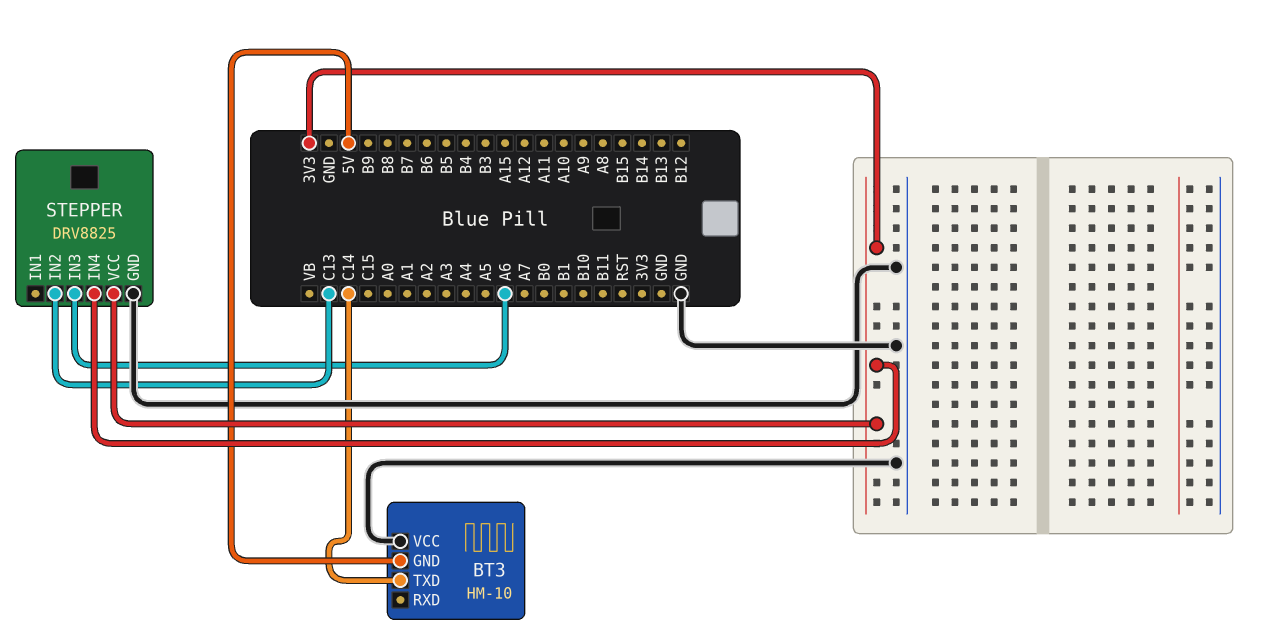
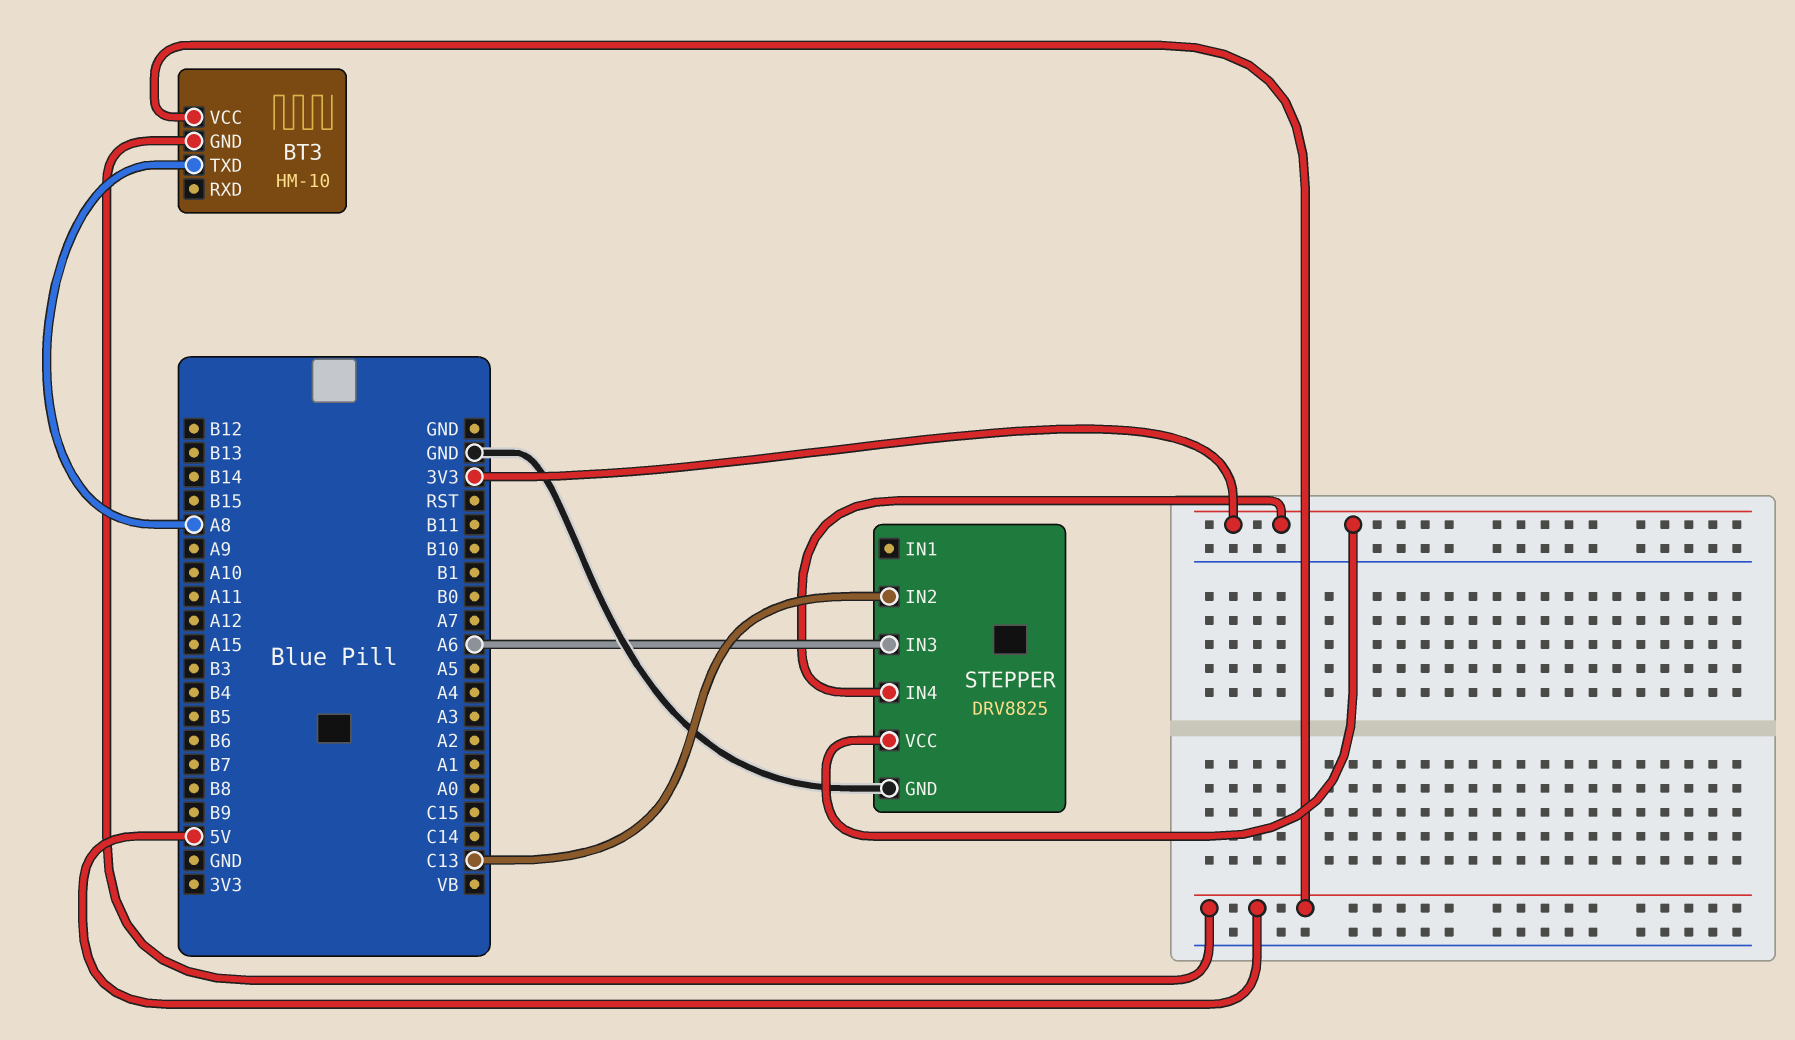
BT3 pin TXD: C14 -> A8
BT3 pin VCC: GND -> 5V

